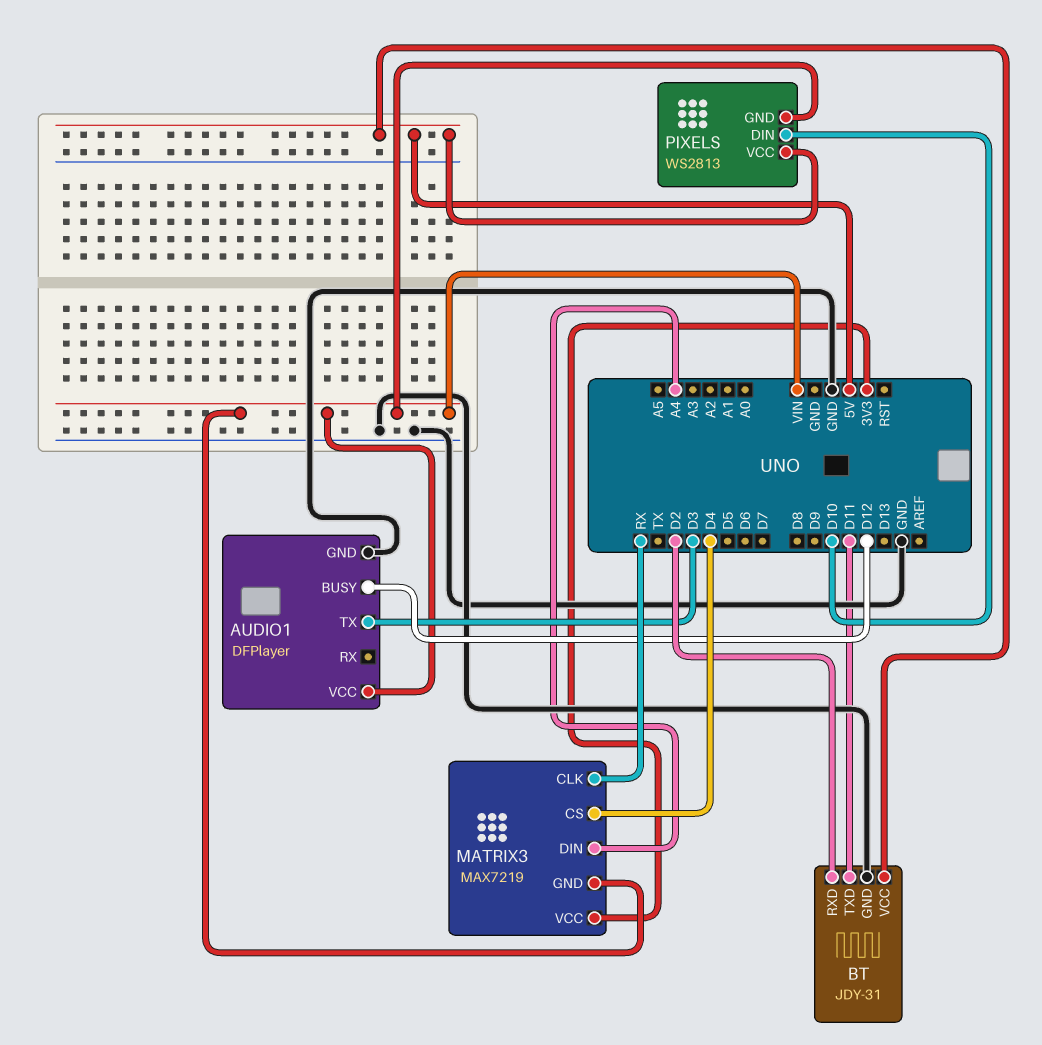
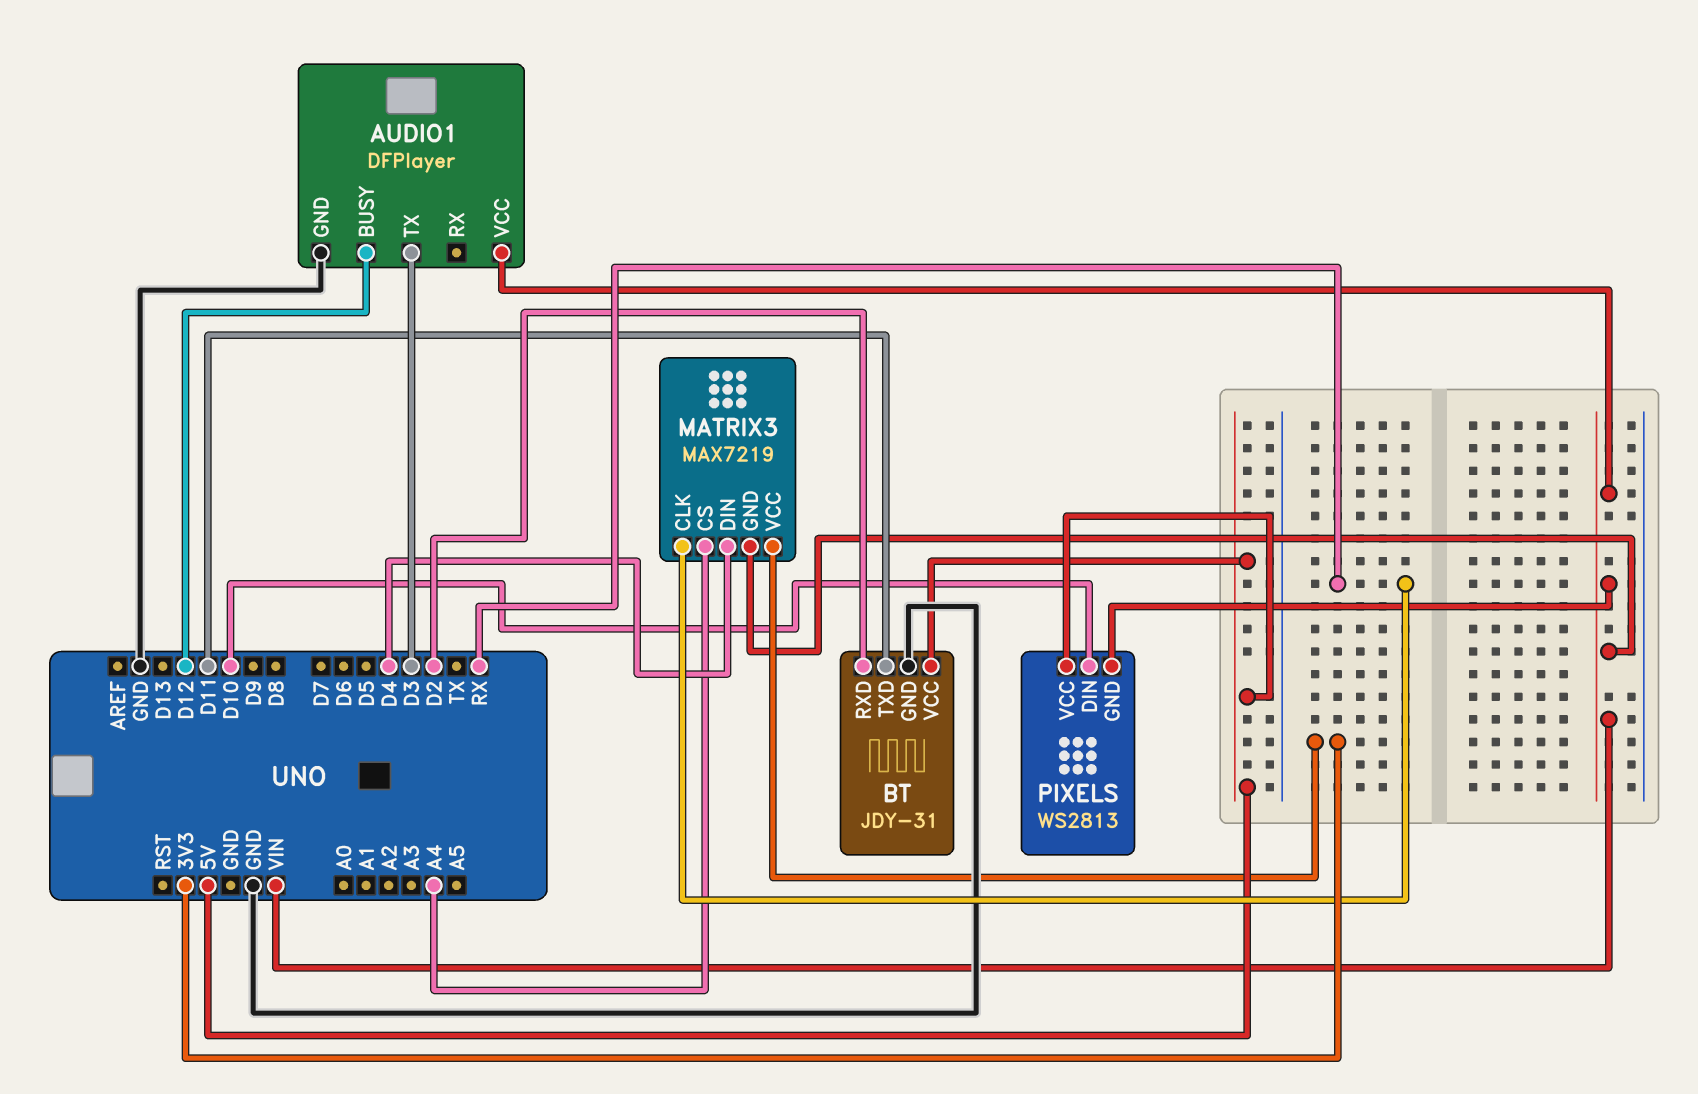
MATRIX3 pin CS: D4 -> A4
MATRIX3 pin DIN: A4 -> D4

